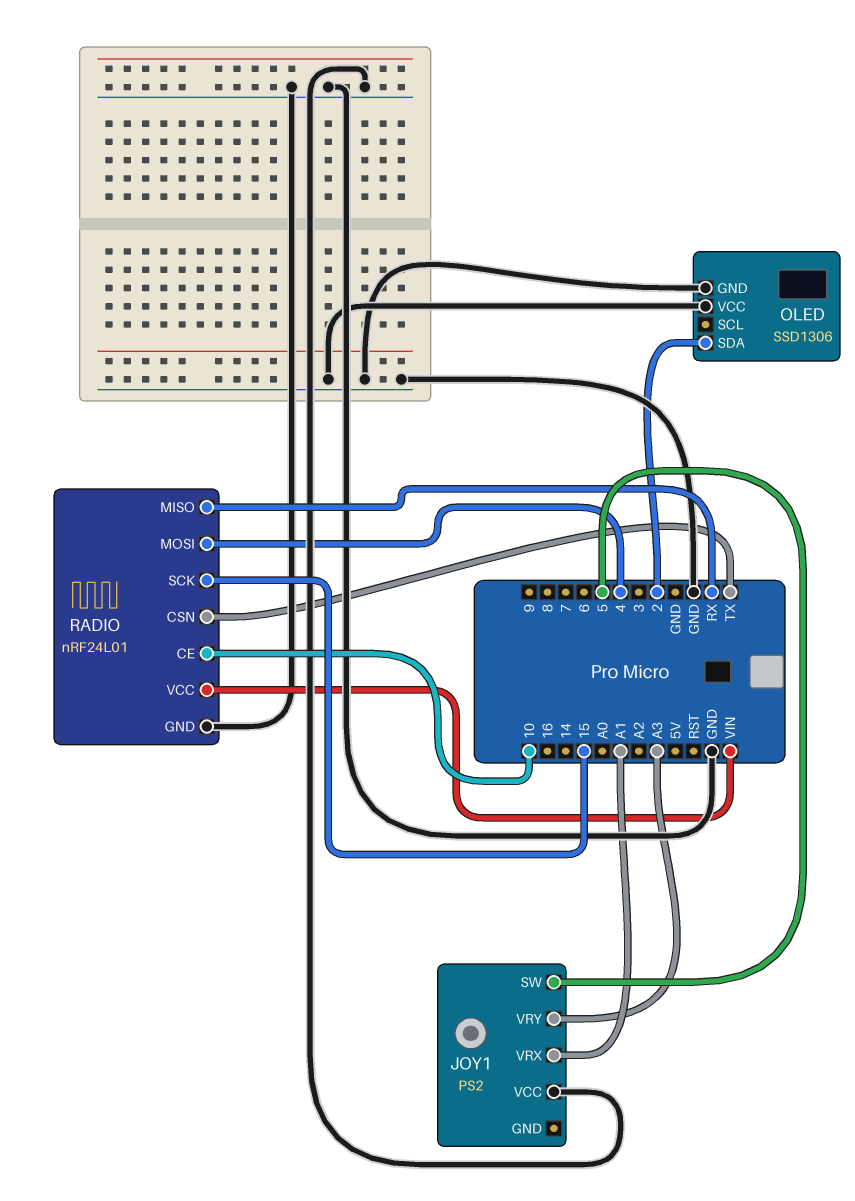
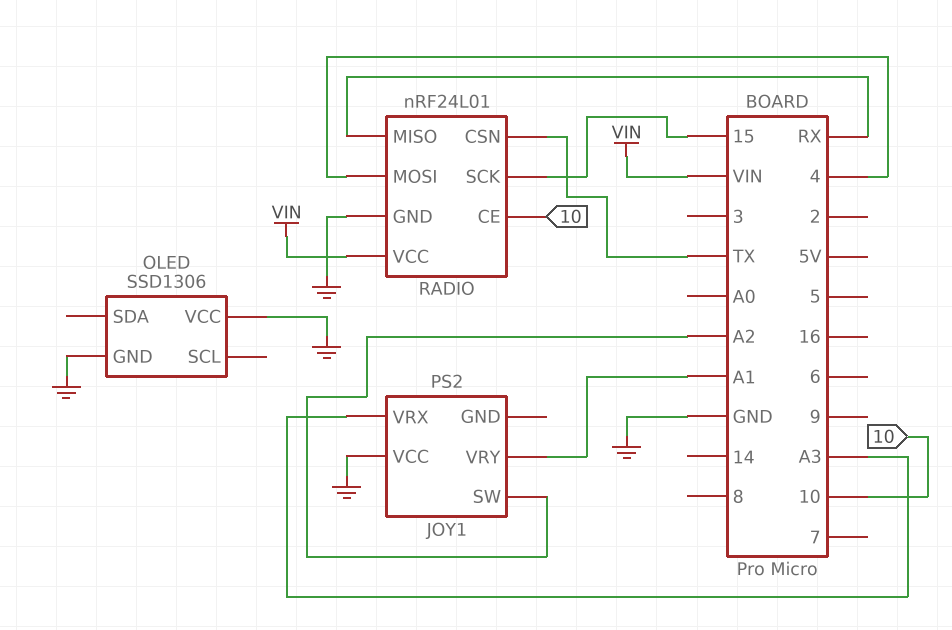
JOY1 pin SW: 5 -> A2
JOY1 pin VRX: A1 -> A3
JOY1 pin VRY: A3 -> A1
OLED pin SDA: 2 -> none

